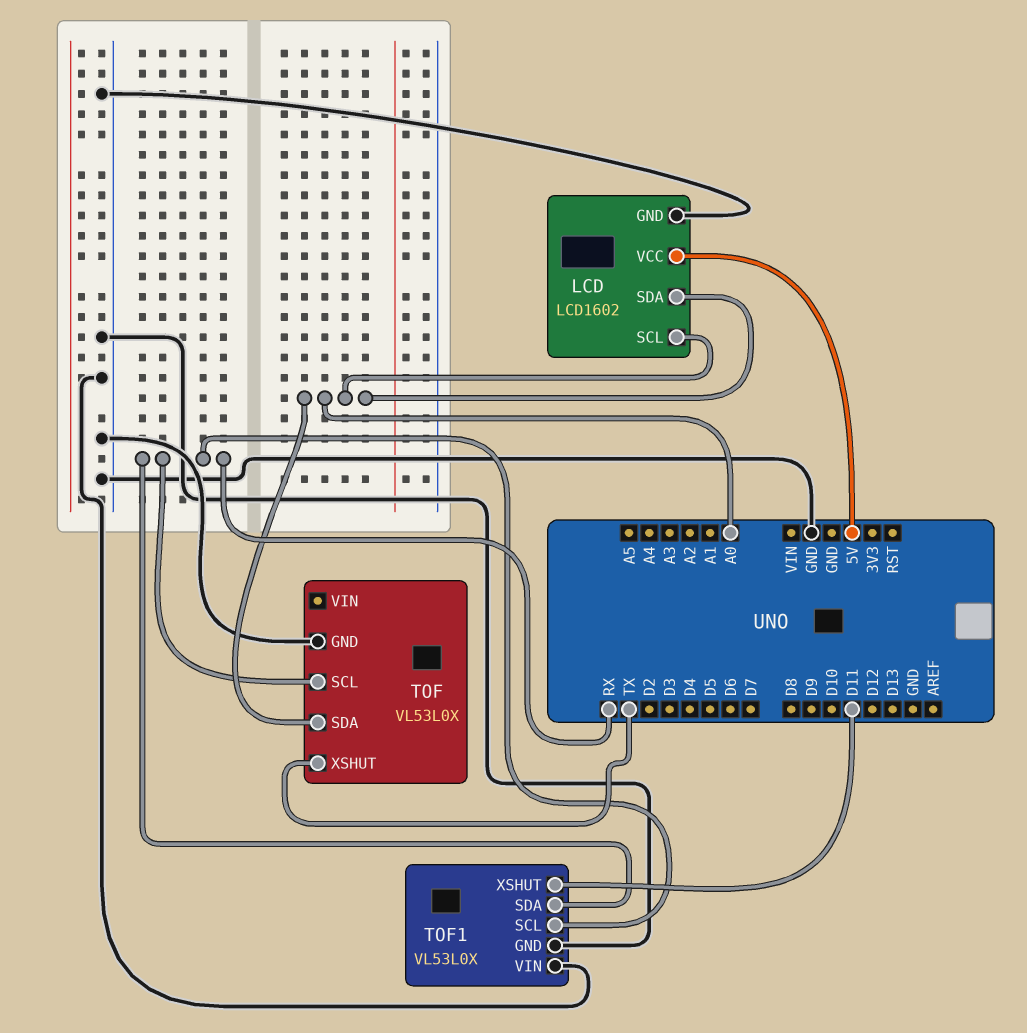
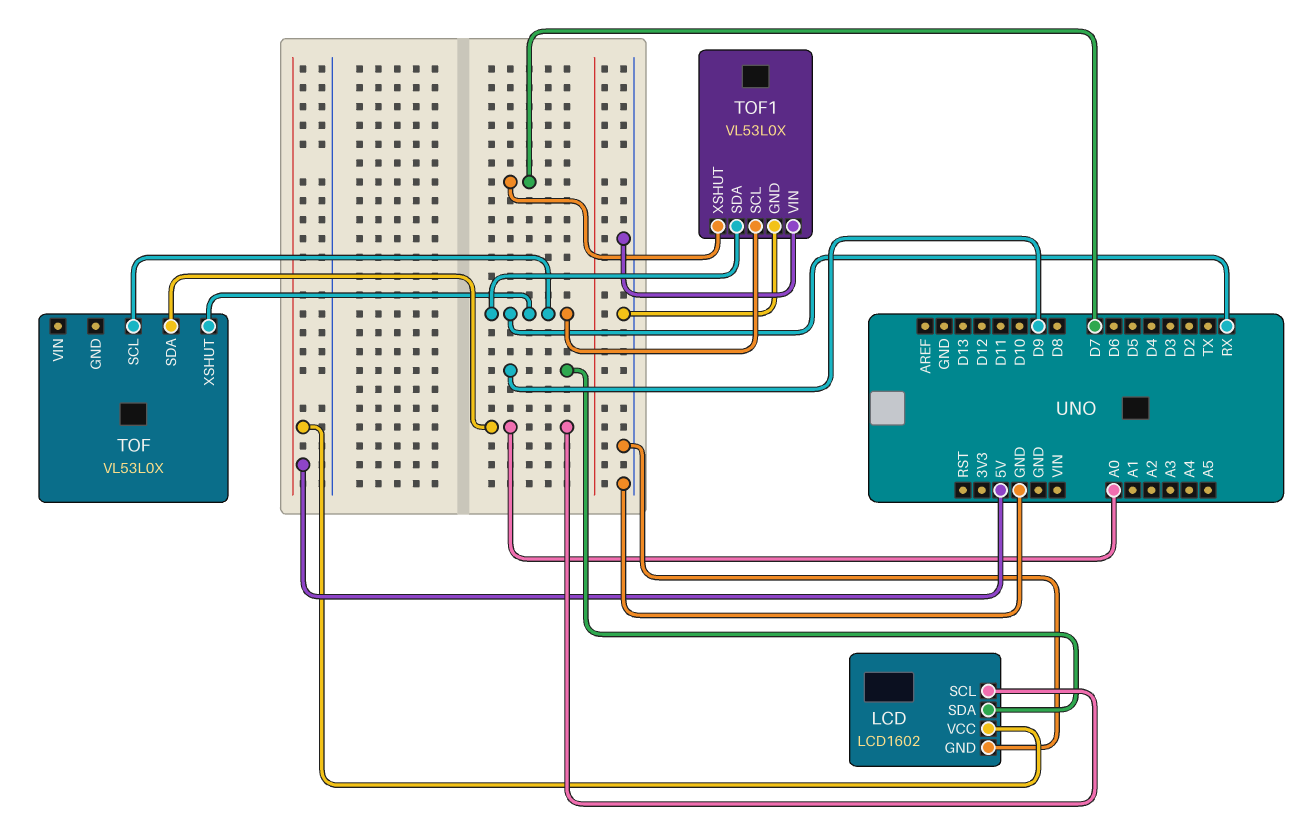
LCD pin SDA: A0 -> D9
TOF pin GND: GND -> none
TOF pin XSHUT: TX -> RX
TOF1 pin XSHUT: D11 -> D7

